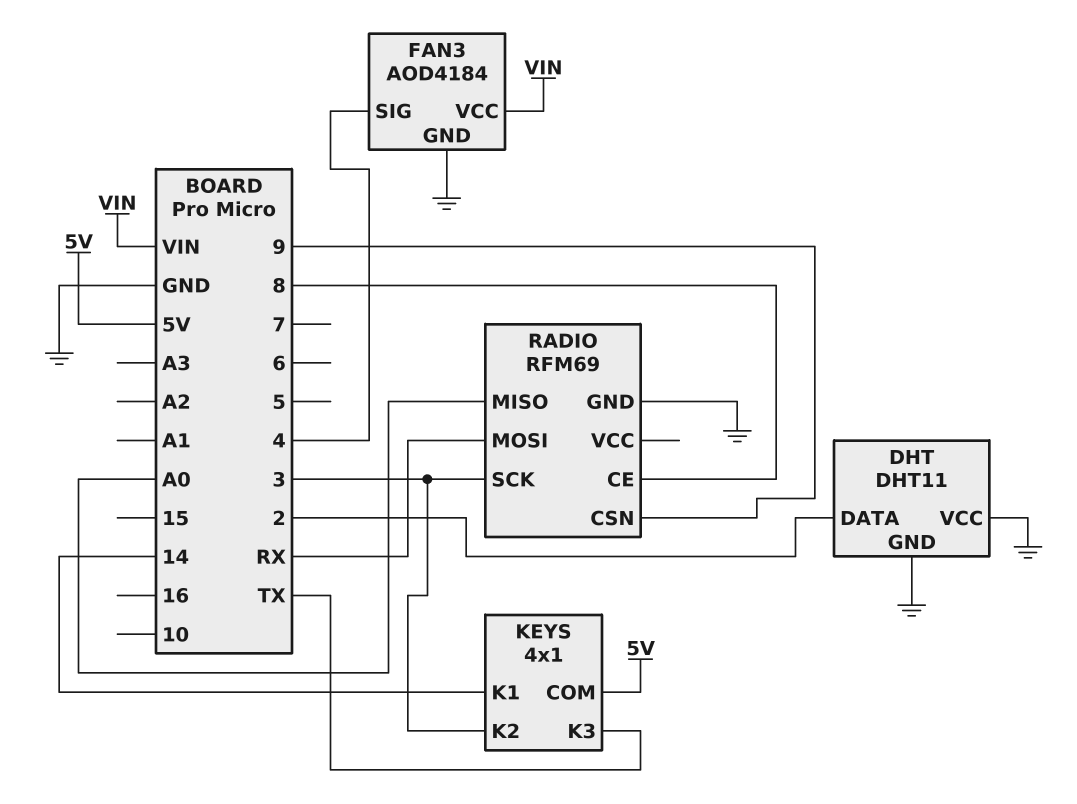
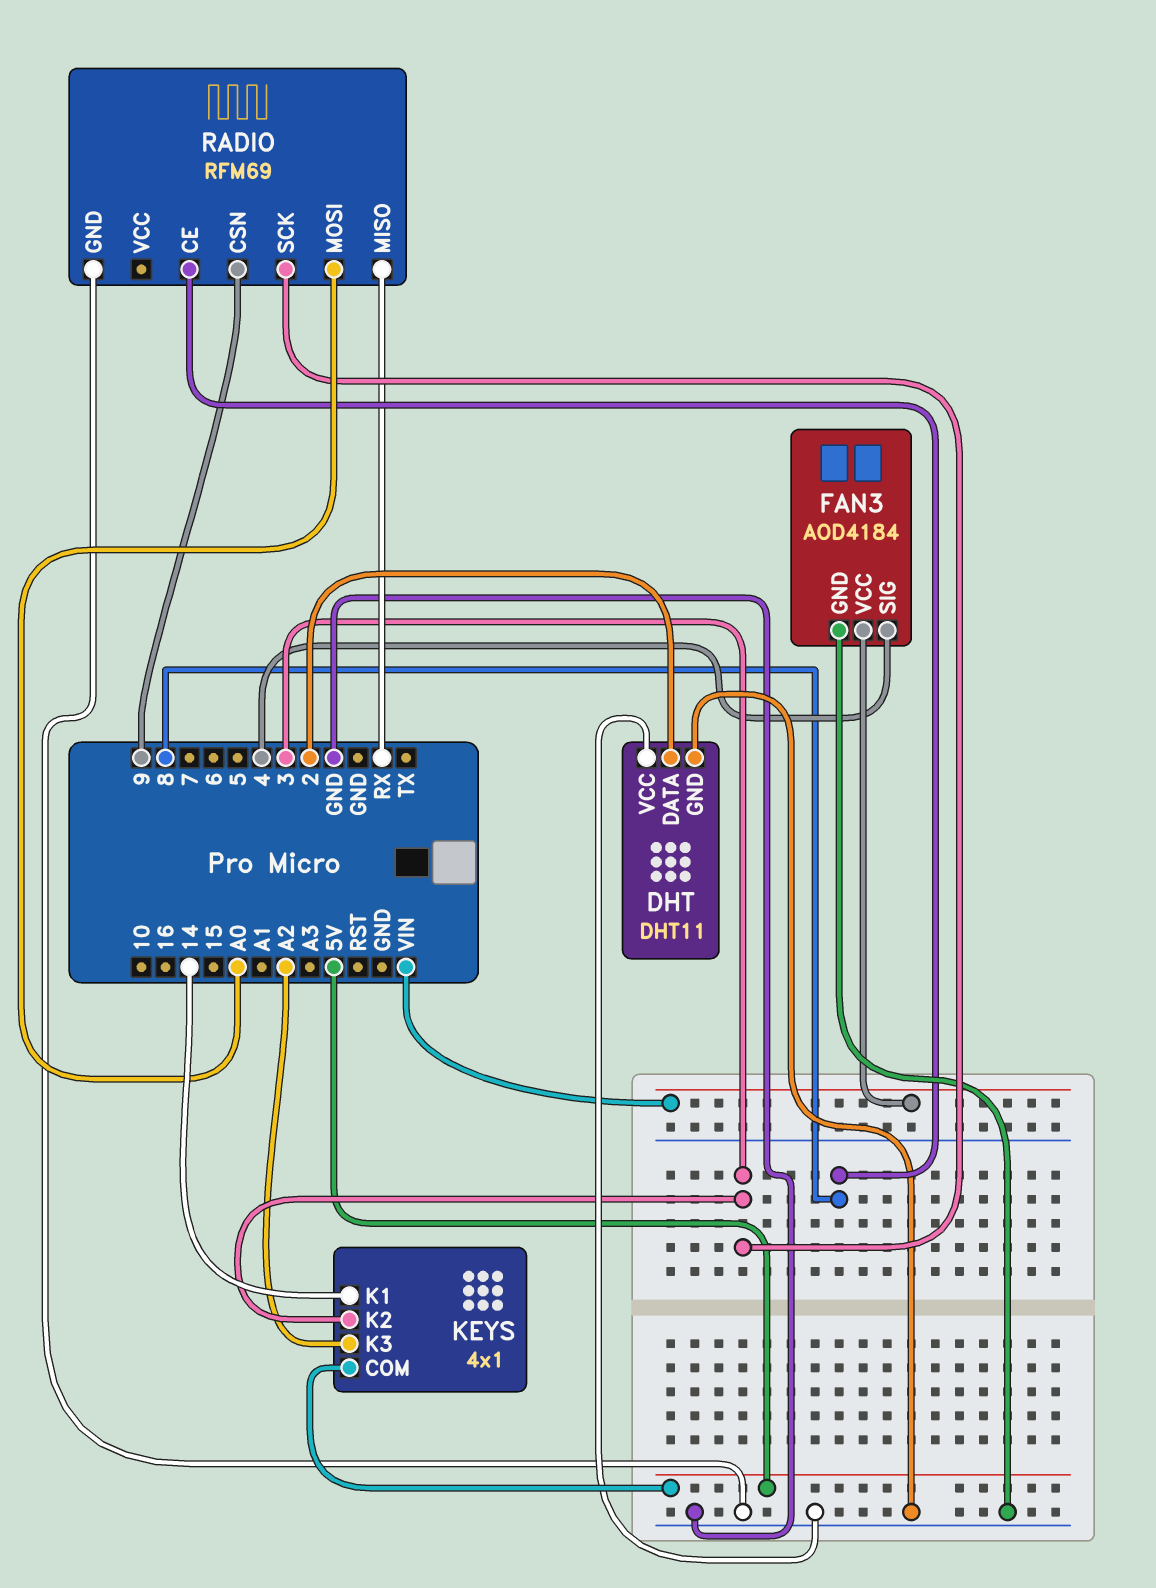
KEYS pin K3: TX -> A2
RADIO pin MISO: A0 -> RX
RADIO pin MOSI: RX -> A0

